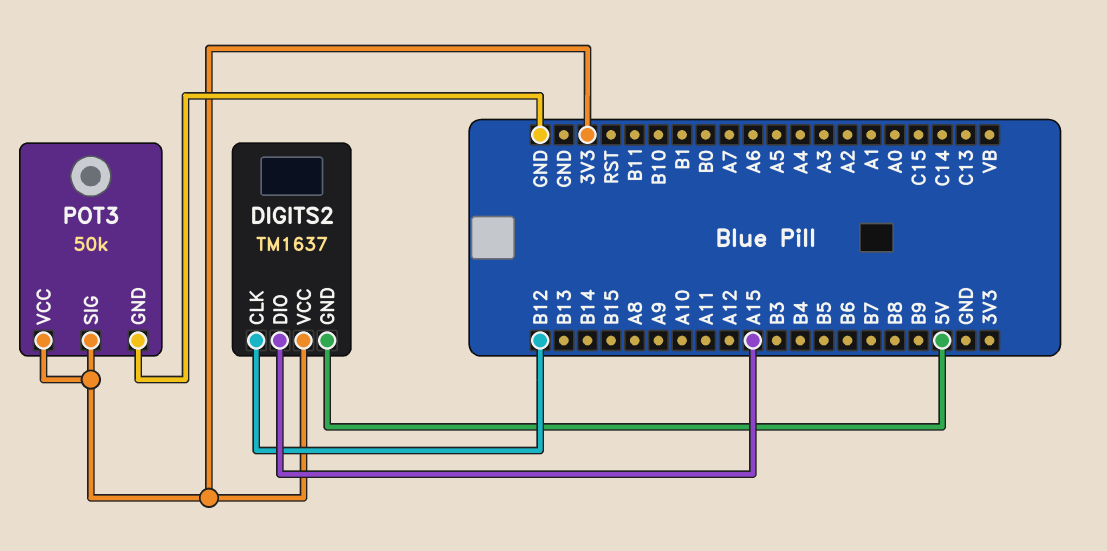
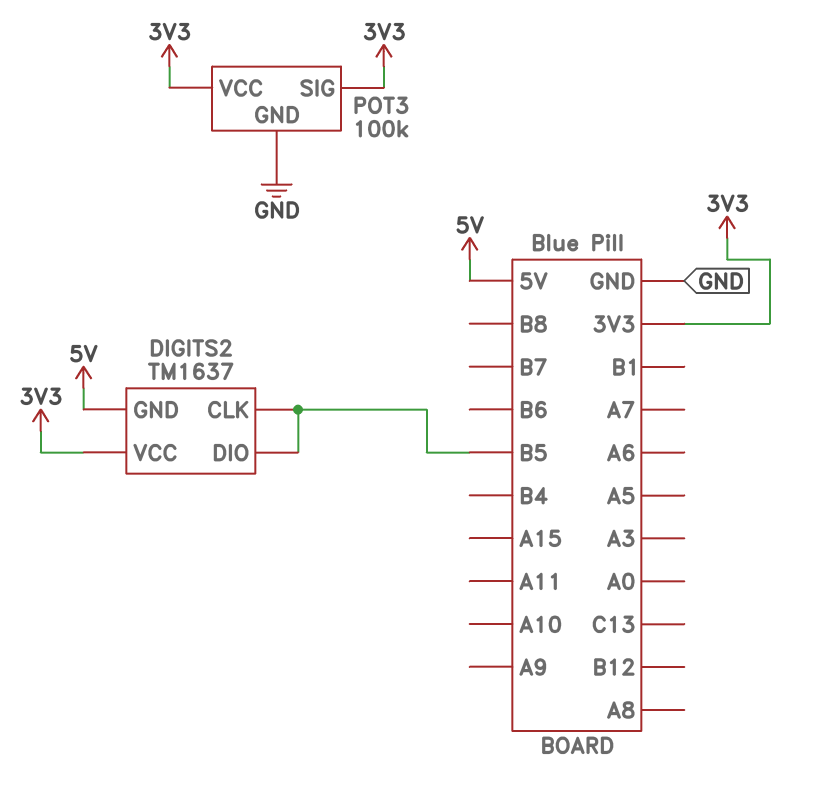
DIGITS2 pin CLK: B12 -> B5
DIGITS2 pin DIO: A15 -> B5
POT3: 50k -> 100k

